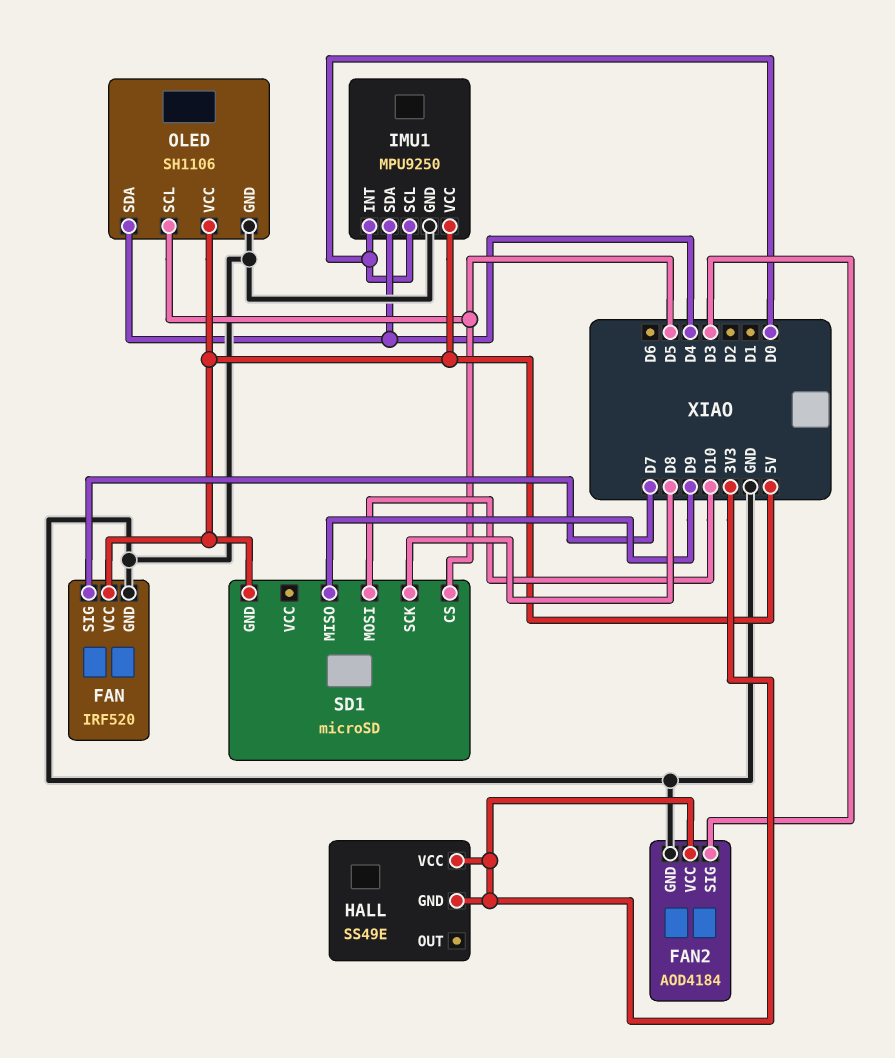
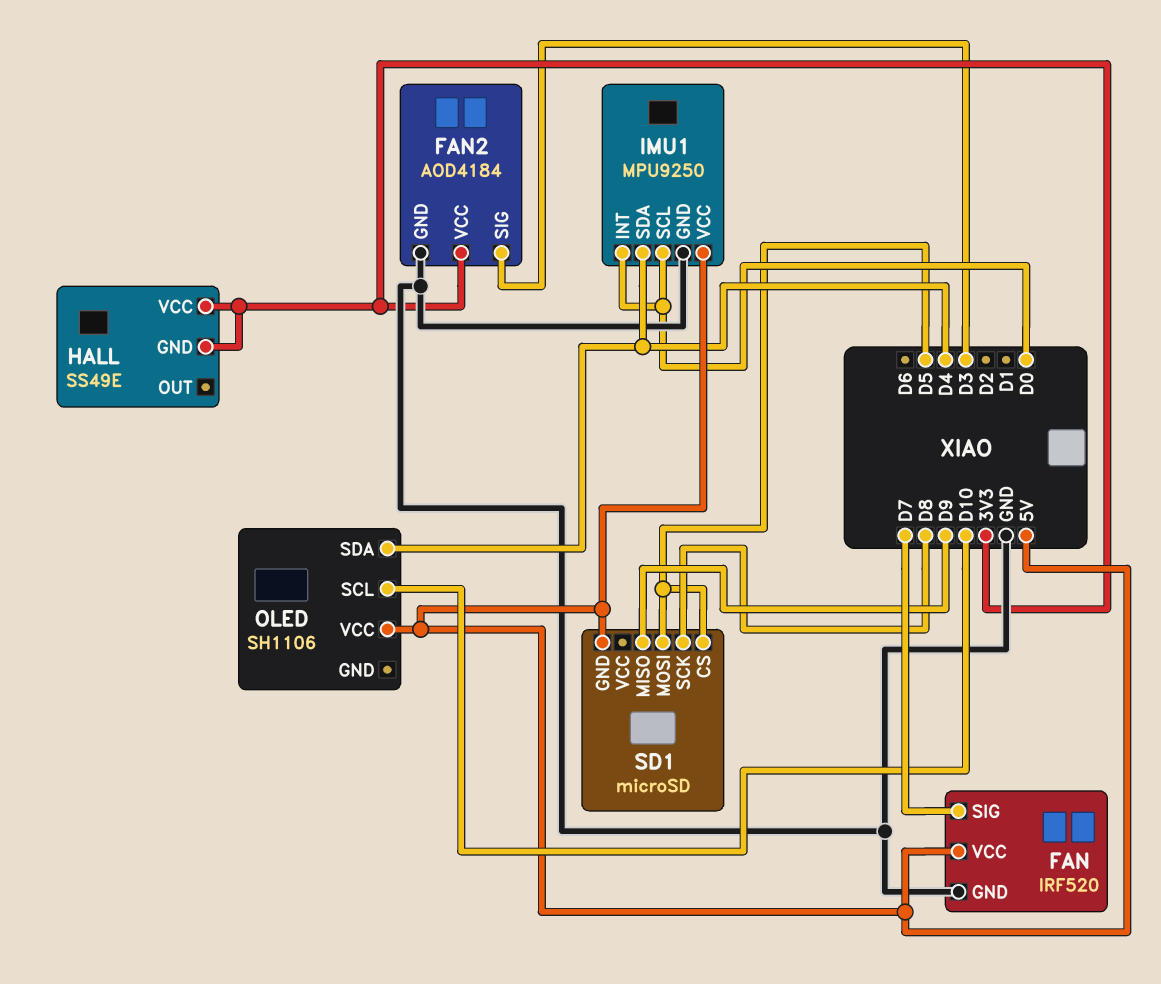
OLED pin GND: GND -> none
OLED pin SCL: D5 -> D10
SD1 pin MOSI: D10 -> D5

